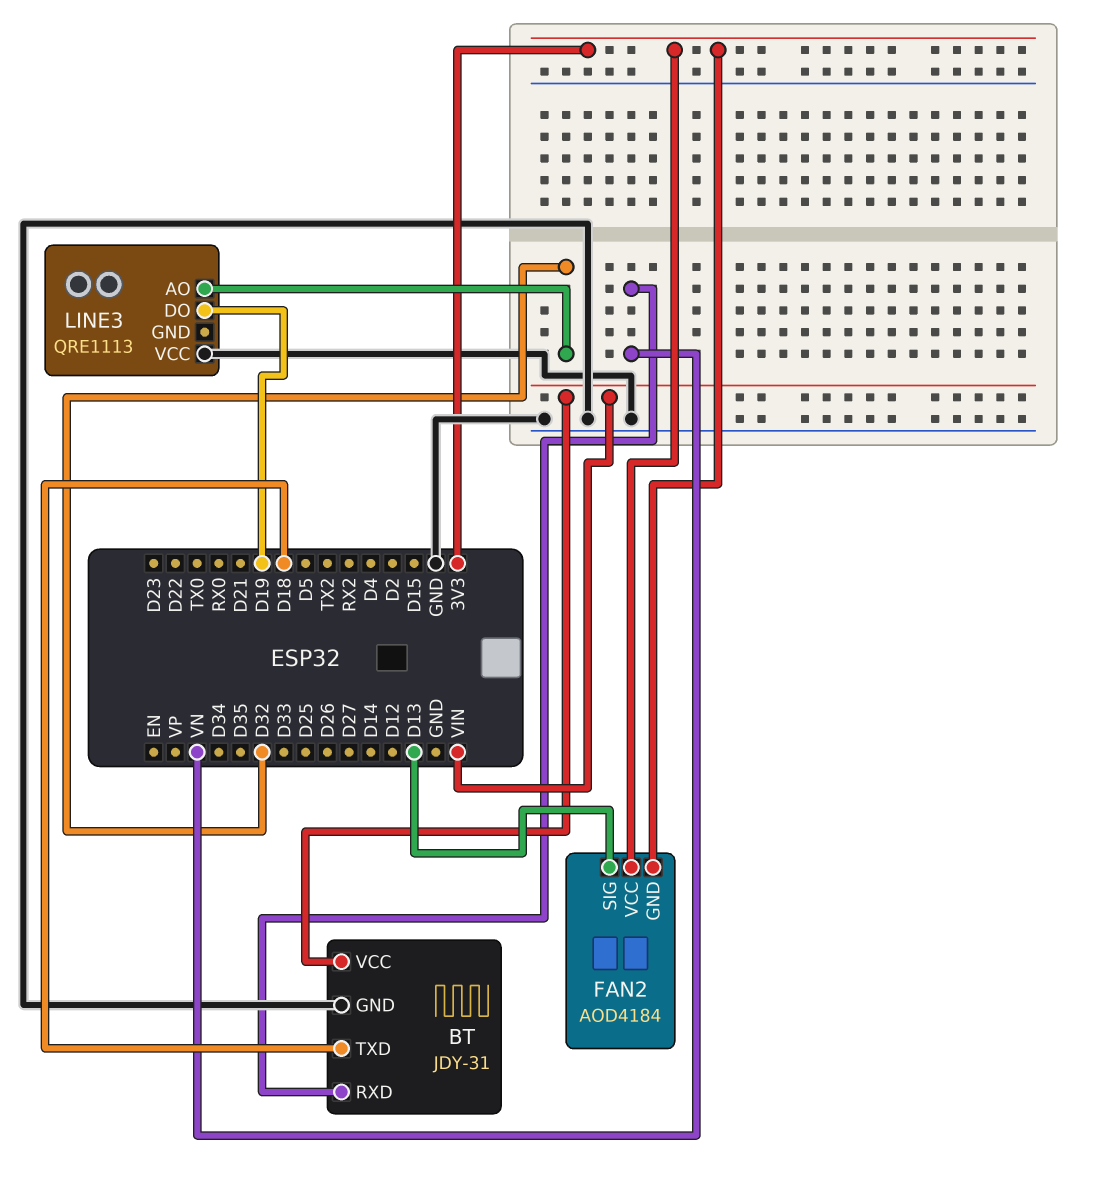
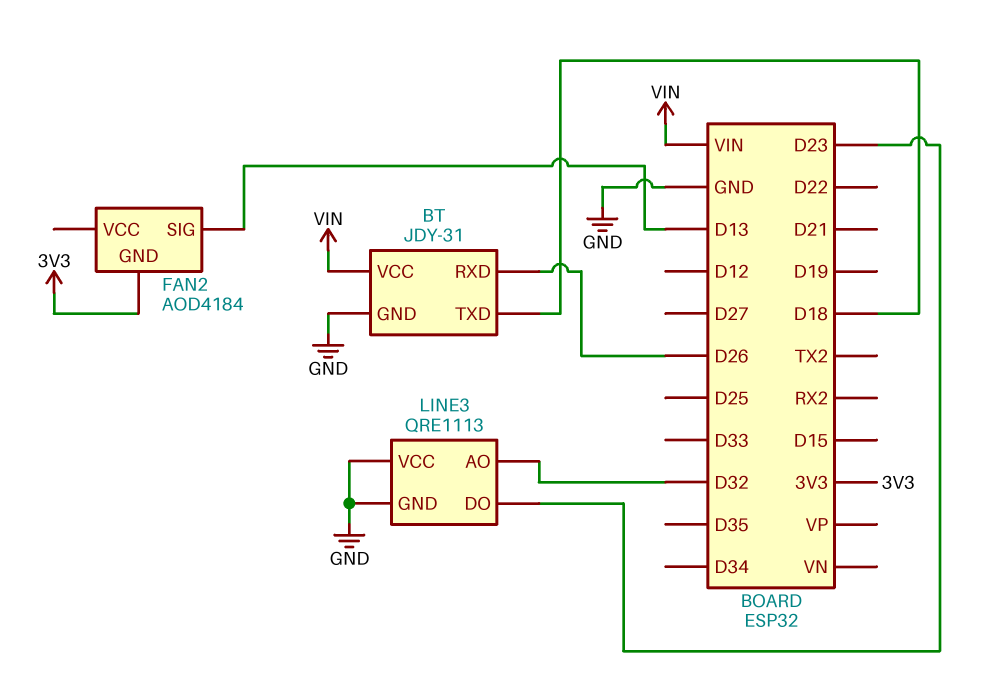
BT pin RXD: VN -> D26
FAN2 pin VCC: 3V3 -> none
LINE3 pin DO: D19 -> D23
LINE3 pin GND: none -> GND

